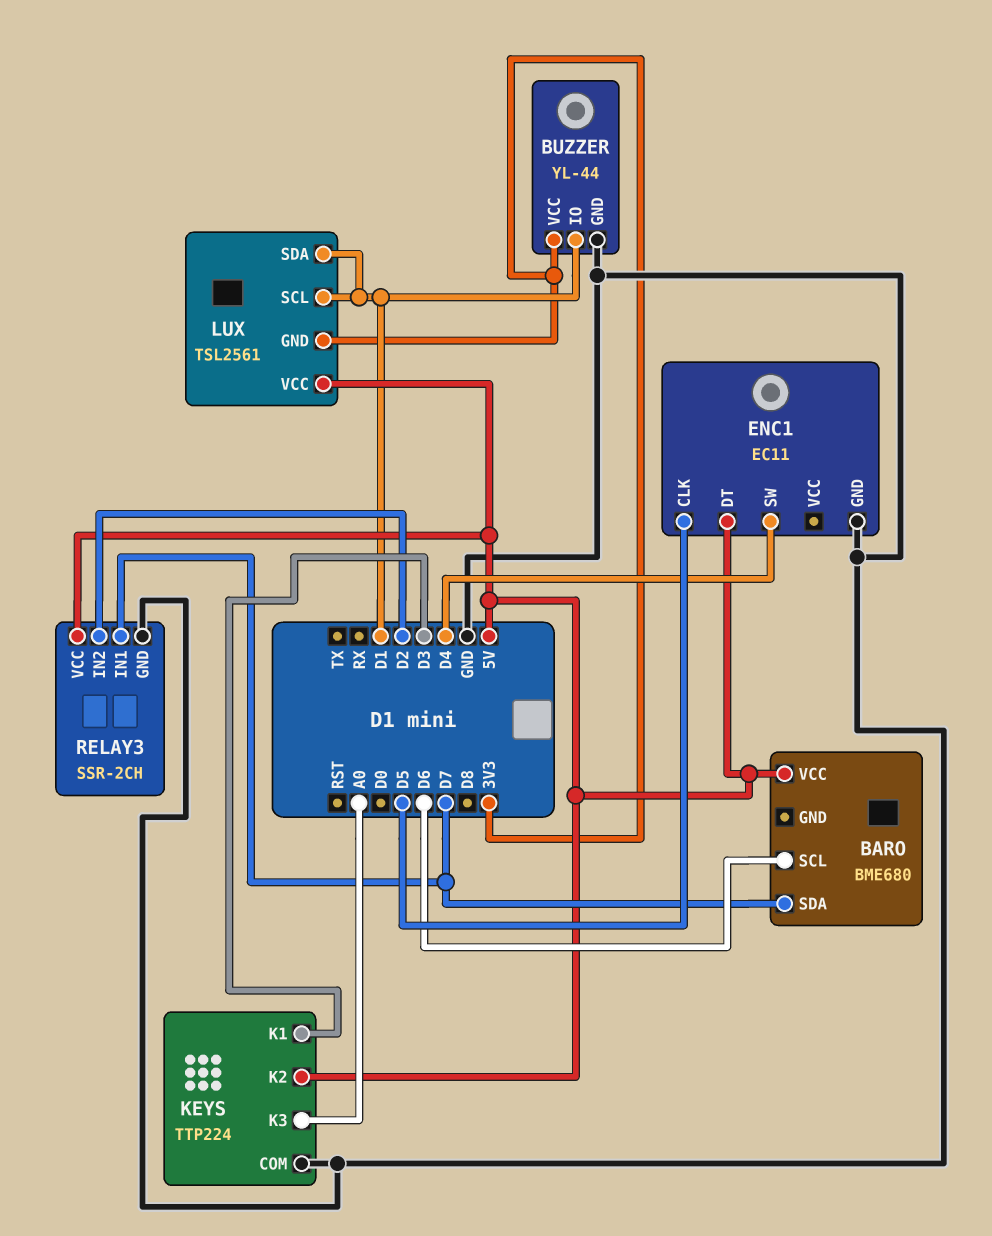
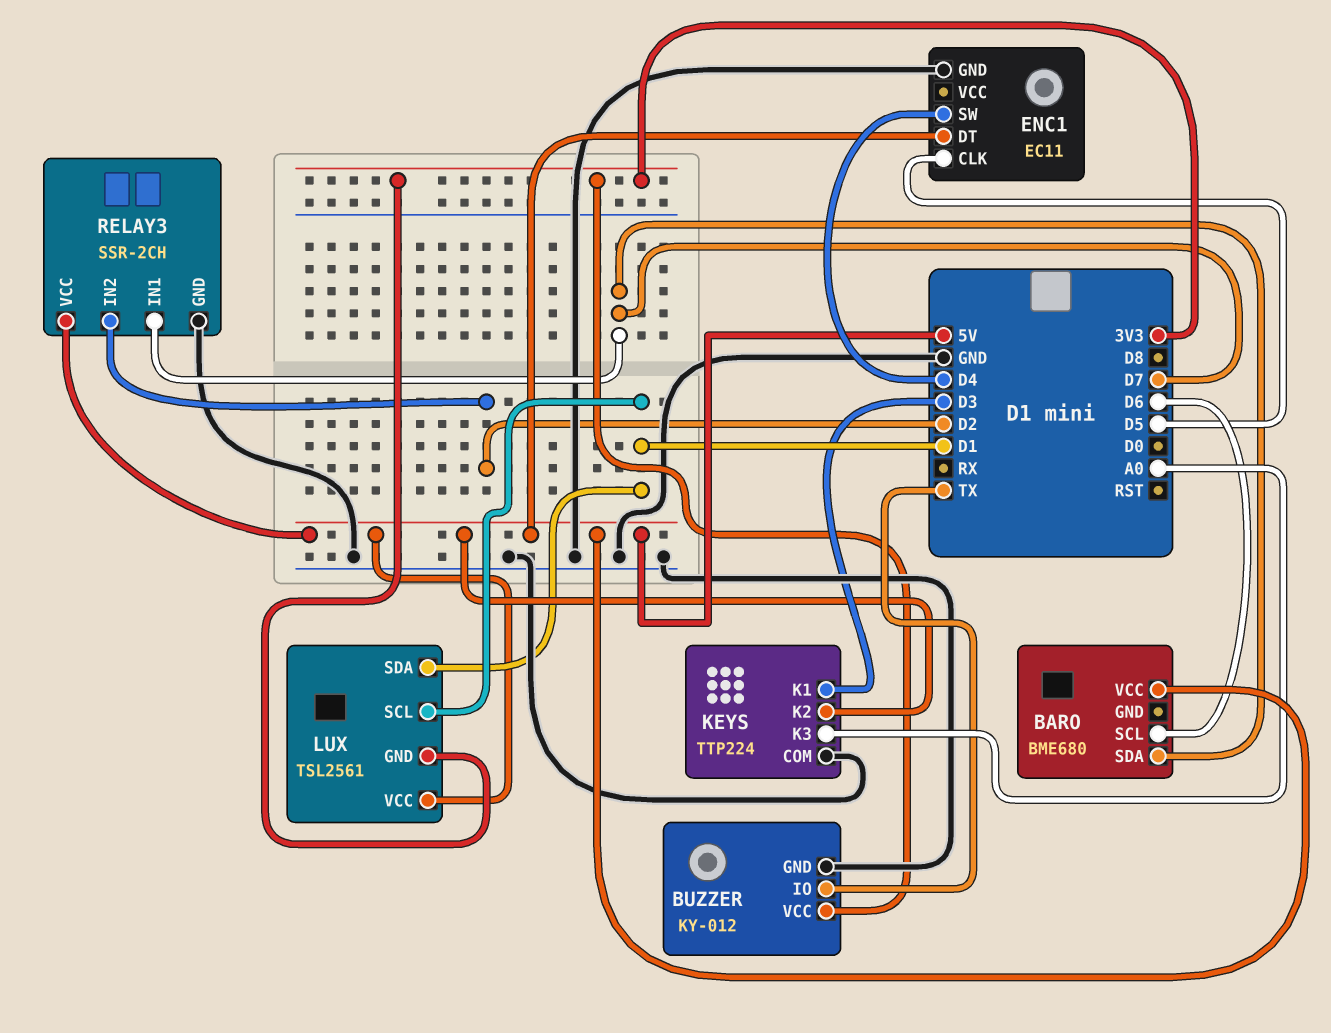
BUZZER: YL-44 -> KY-012
BUZZER pin IO: D1 -> TX

